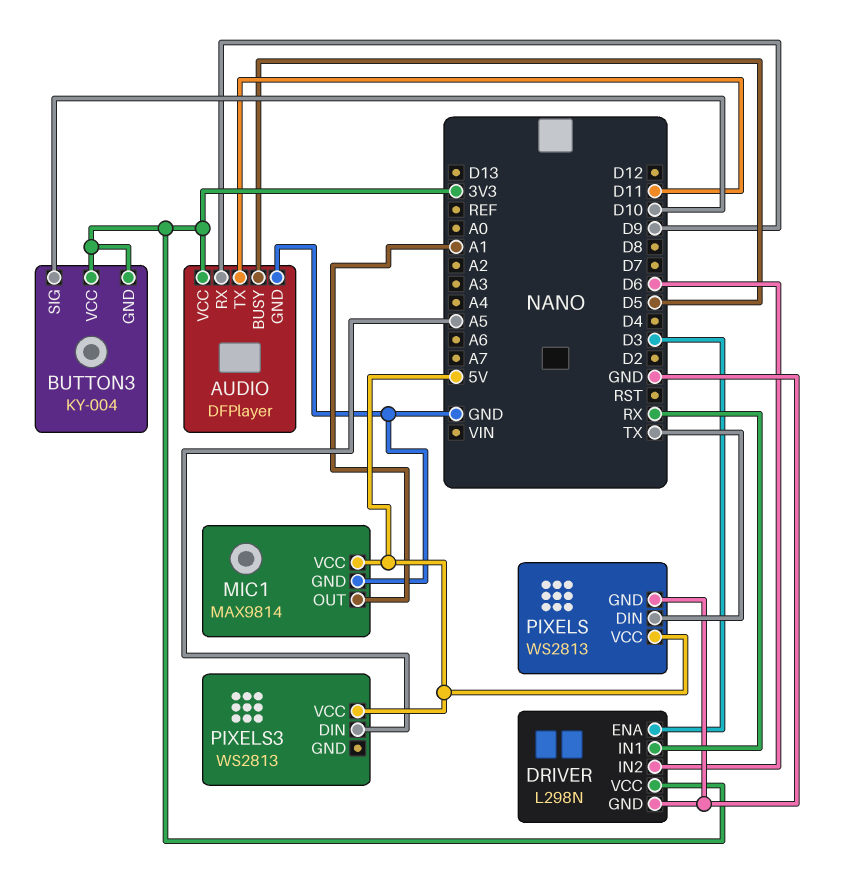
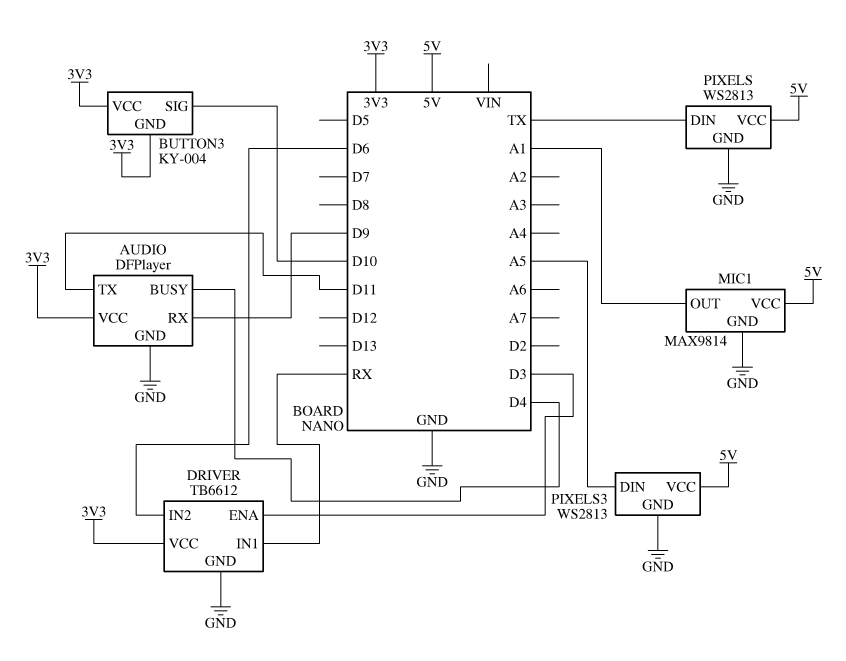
AUDIO pin BUSY: D5 -> D4
DRIVER: L298N -> TB6612
PIXELS3 pin GND: none -> GND

